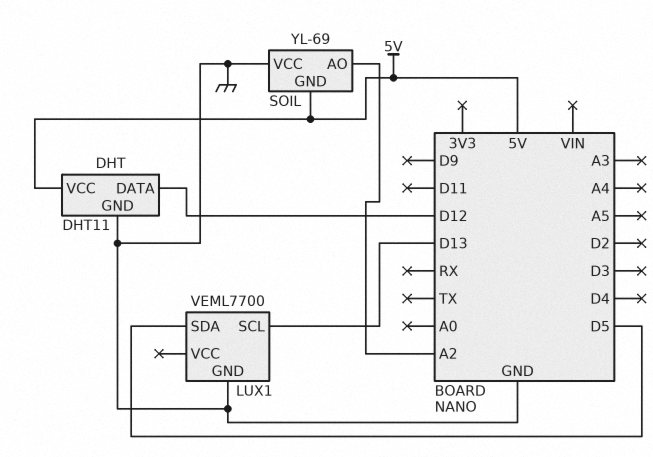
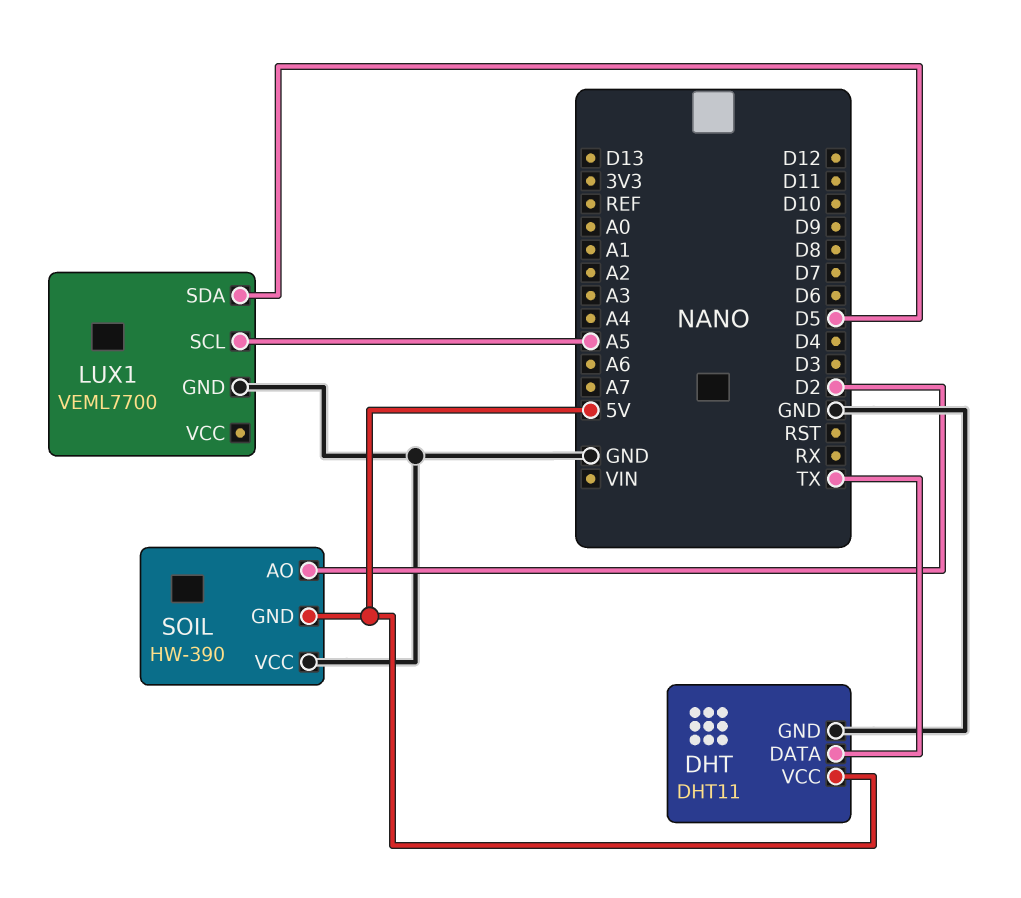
DHT pin DATA: D12 -> TX
LUX1 pin SCL: D13 -> A5
SOIL: YL-69 -> HW-390
SOIL pin AO: A2 -> D2

